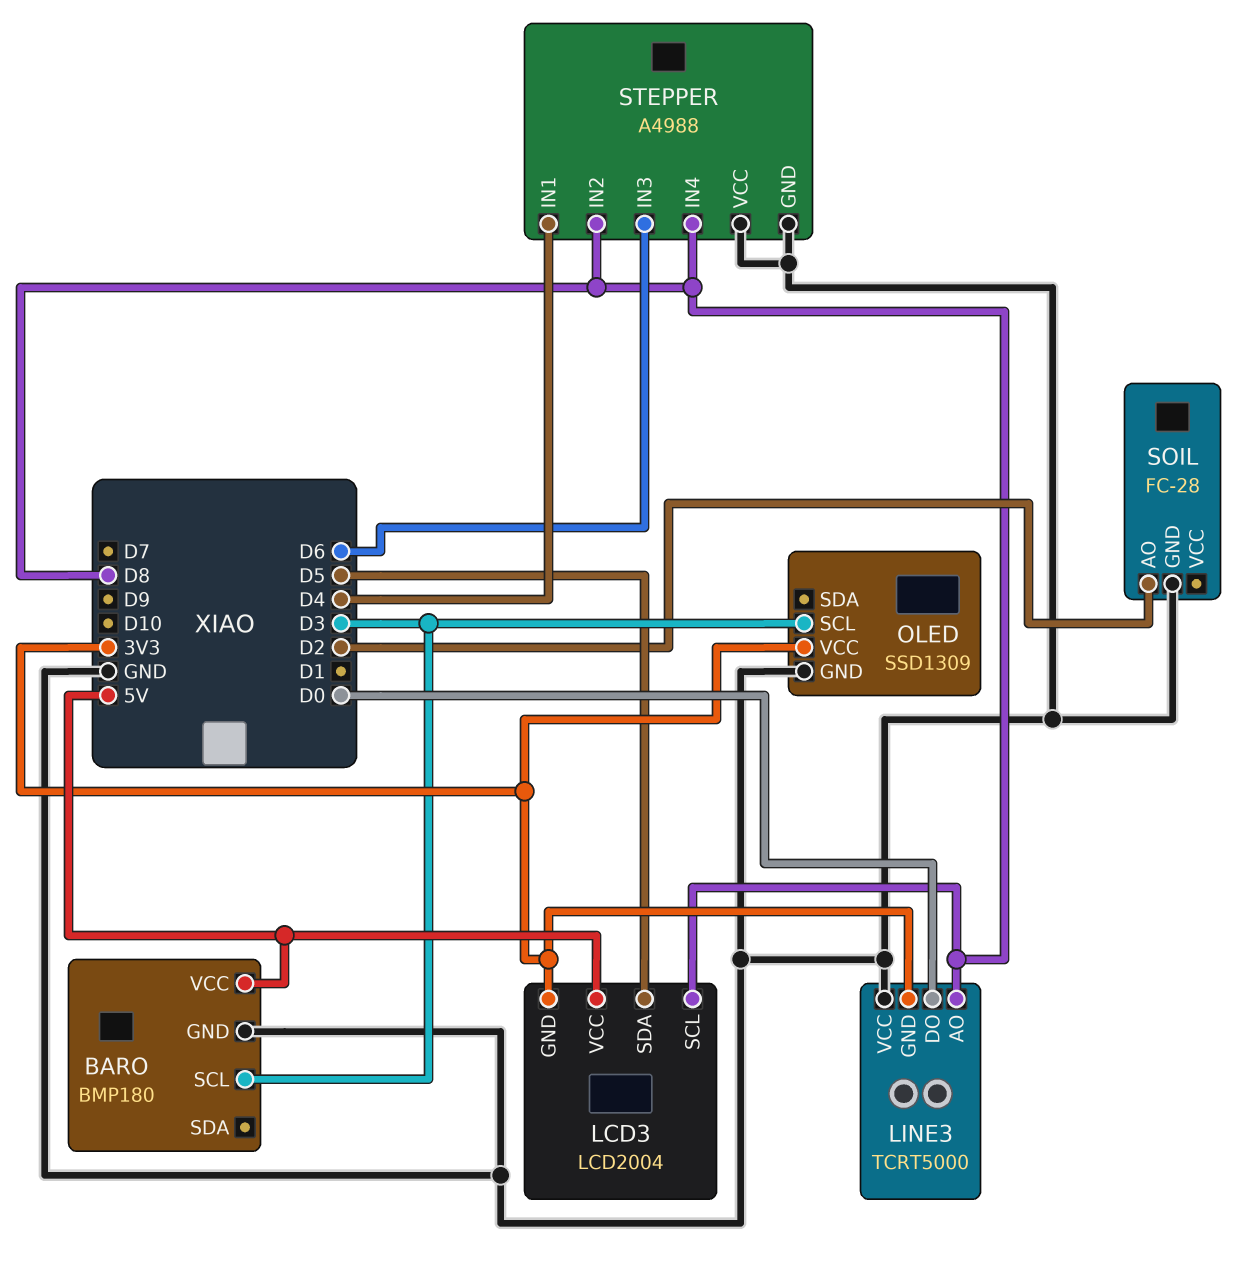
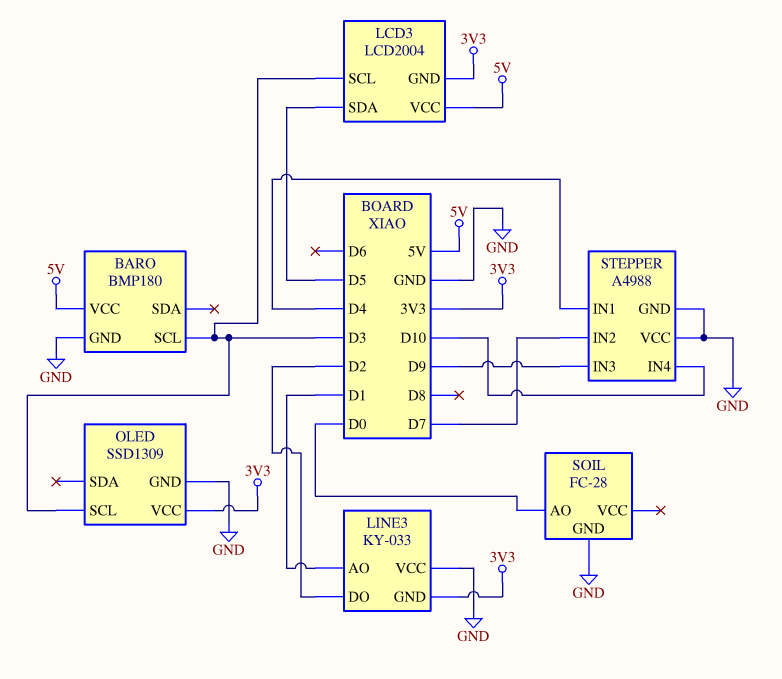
LCD3 pin SCL: D8 -> D3
LINE3: TCRT5000 -> KY-033
LINE3 pin AO: D8 -> D1
LINE3 pin DO: D0 -> D2
SOIL pin AO: D2 -> D0
STEPPER pin IN2: D8 -> D7
STEPPER pin IN3: D6 -> D9
STEPPER pin IN4: D8 -> D10

